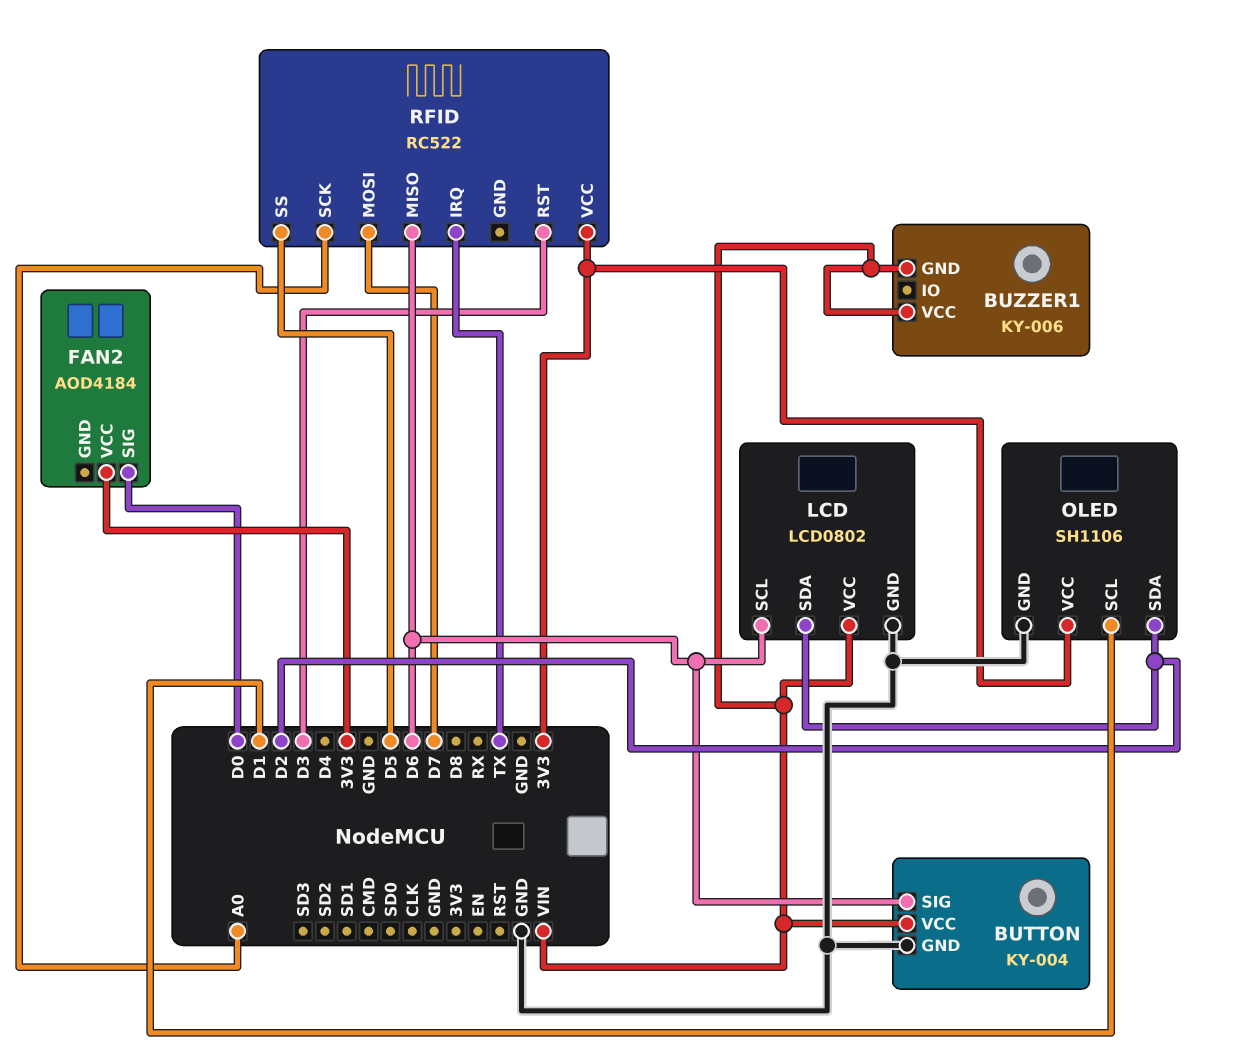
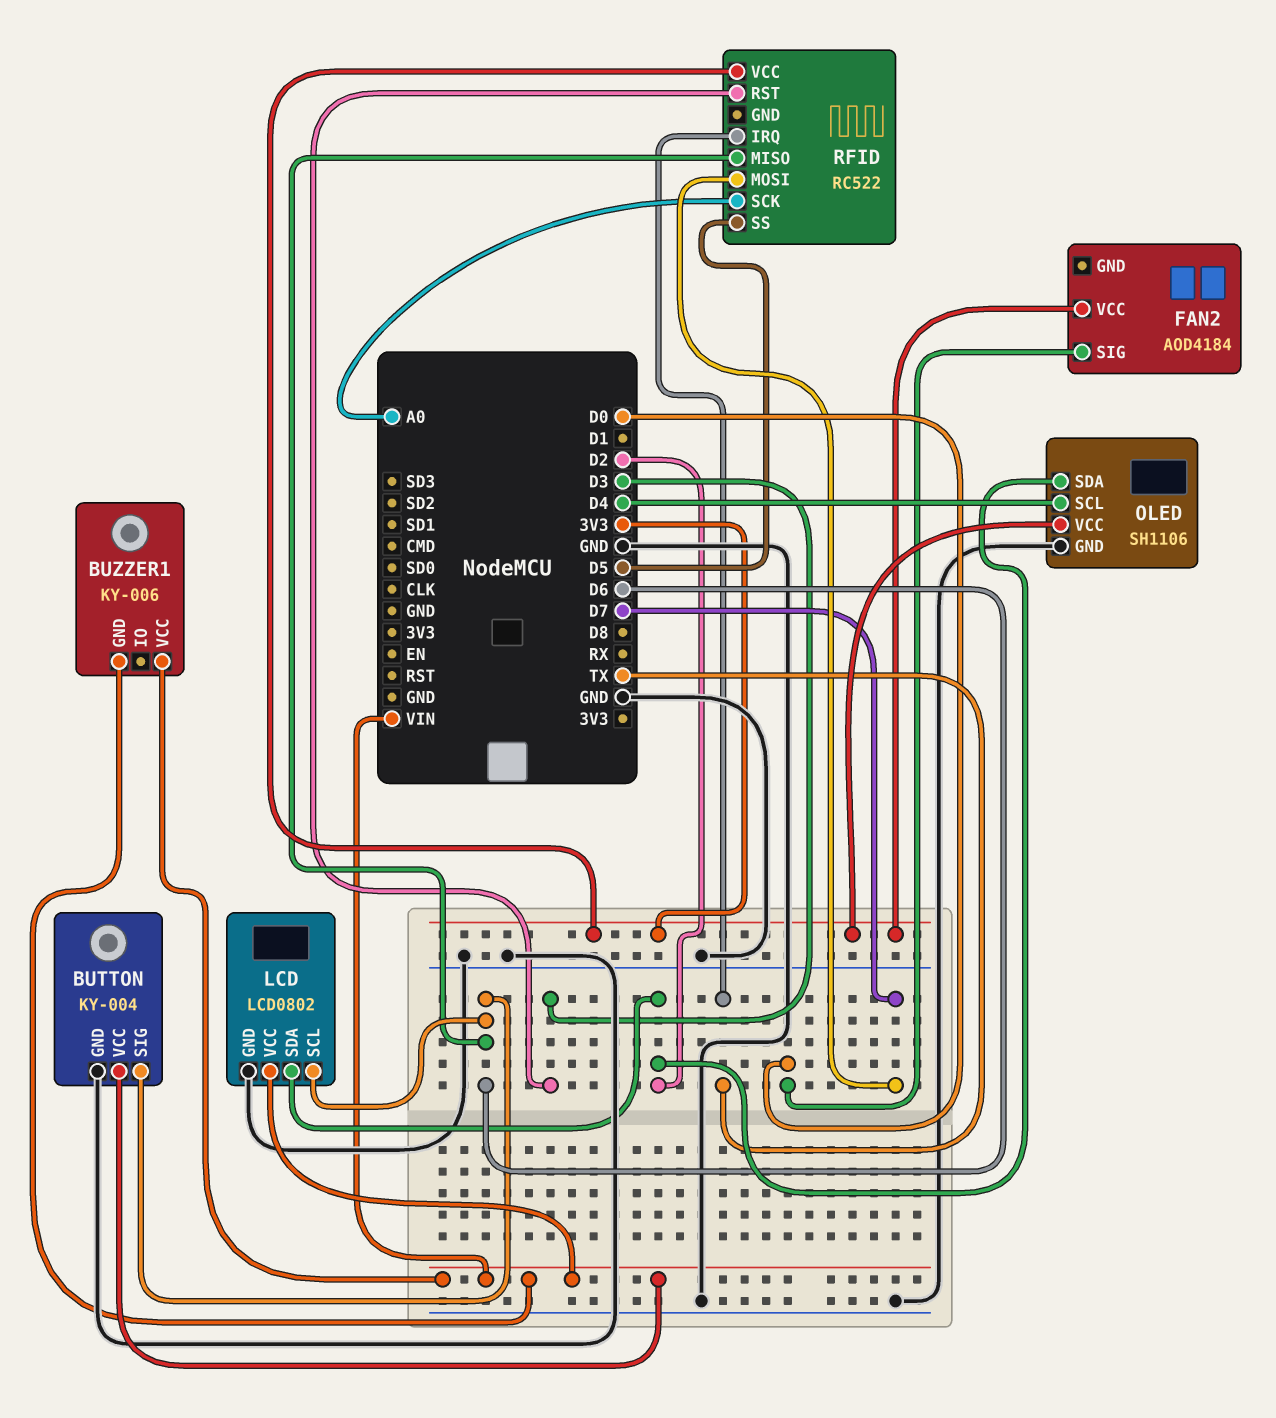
OLED pin SCL: D1 -> D4

